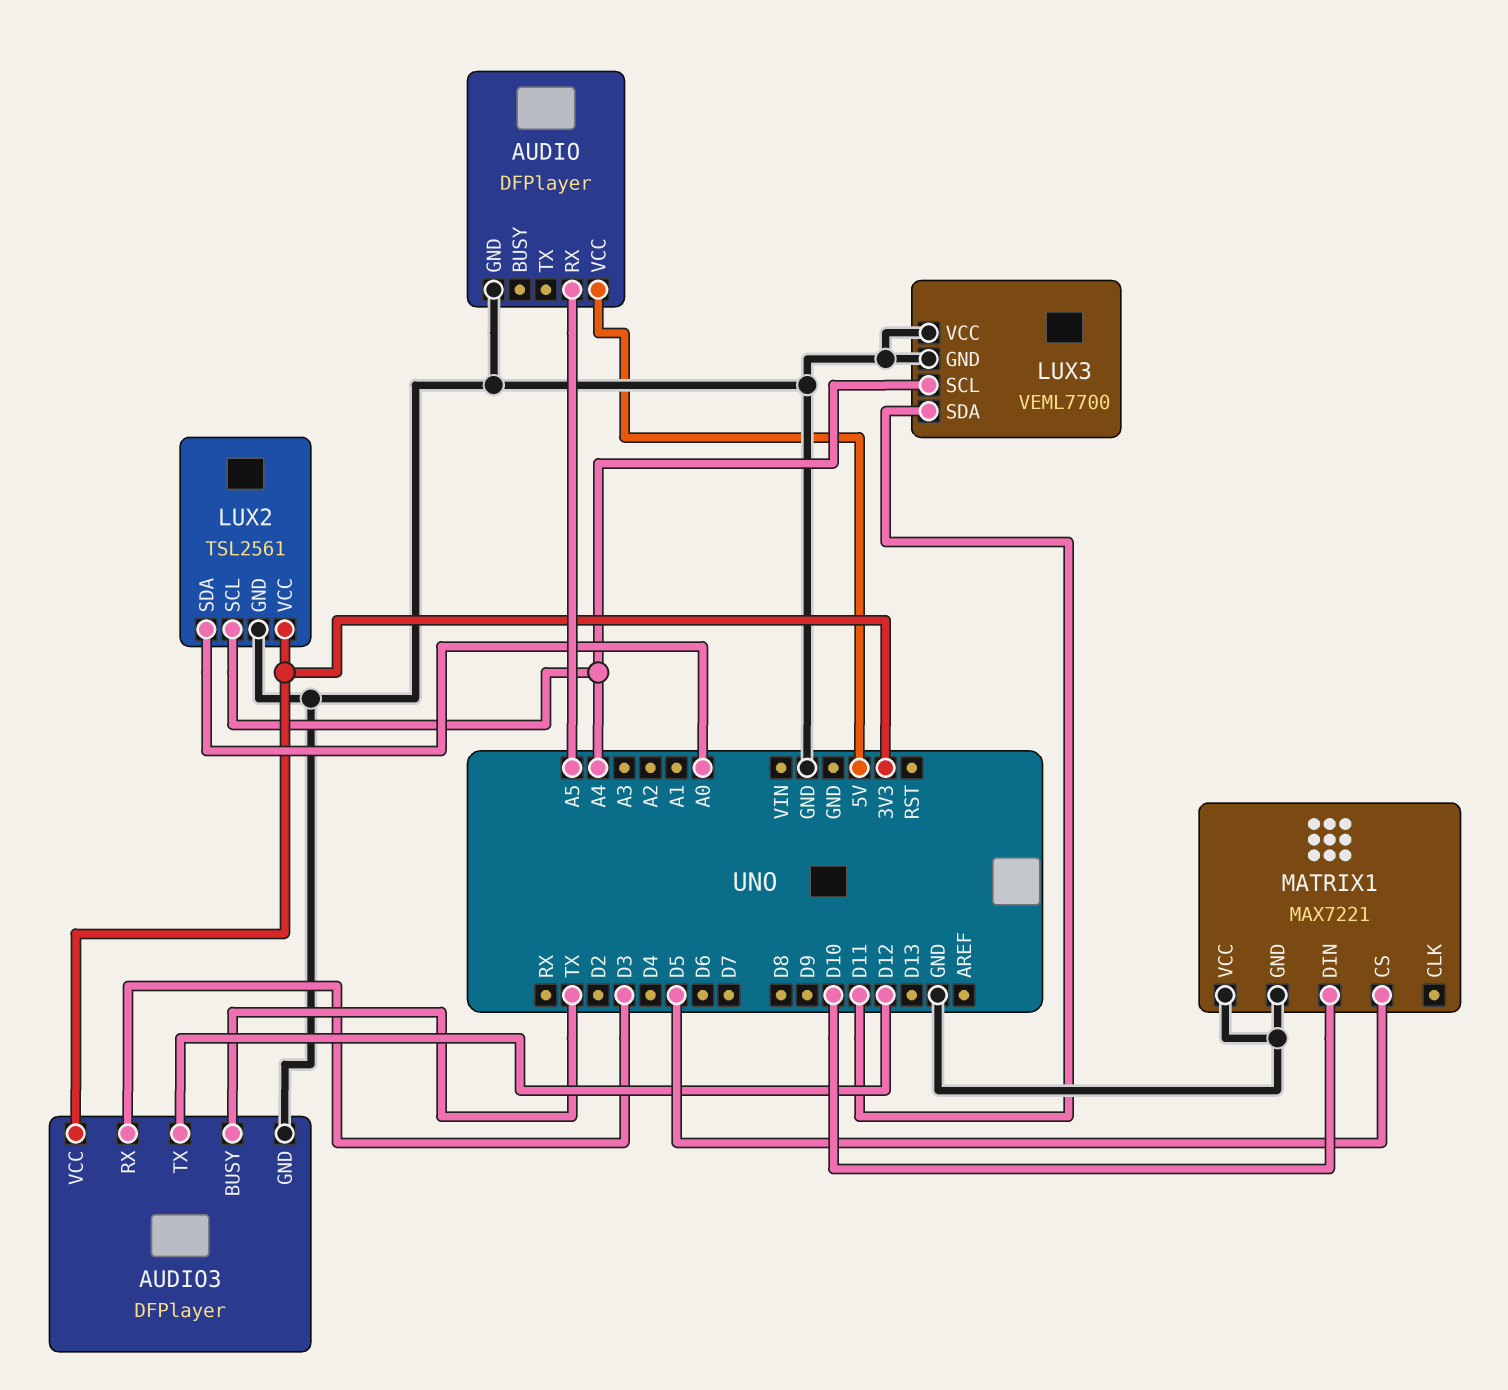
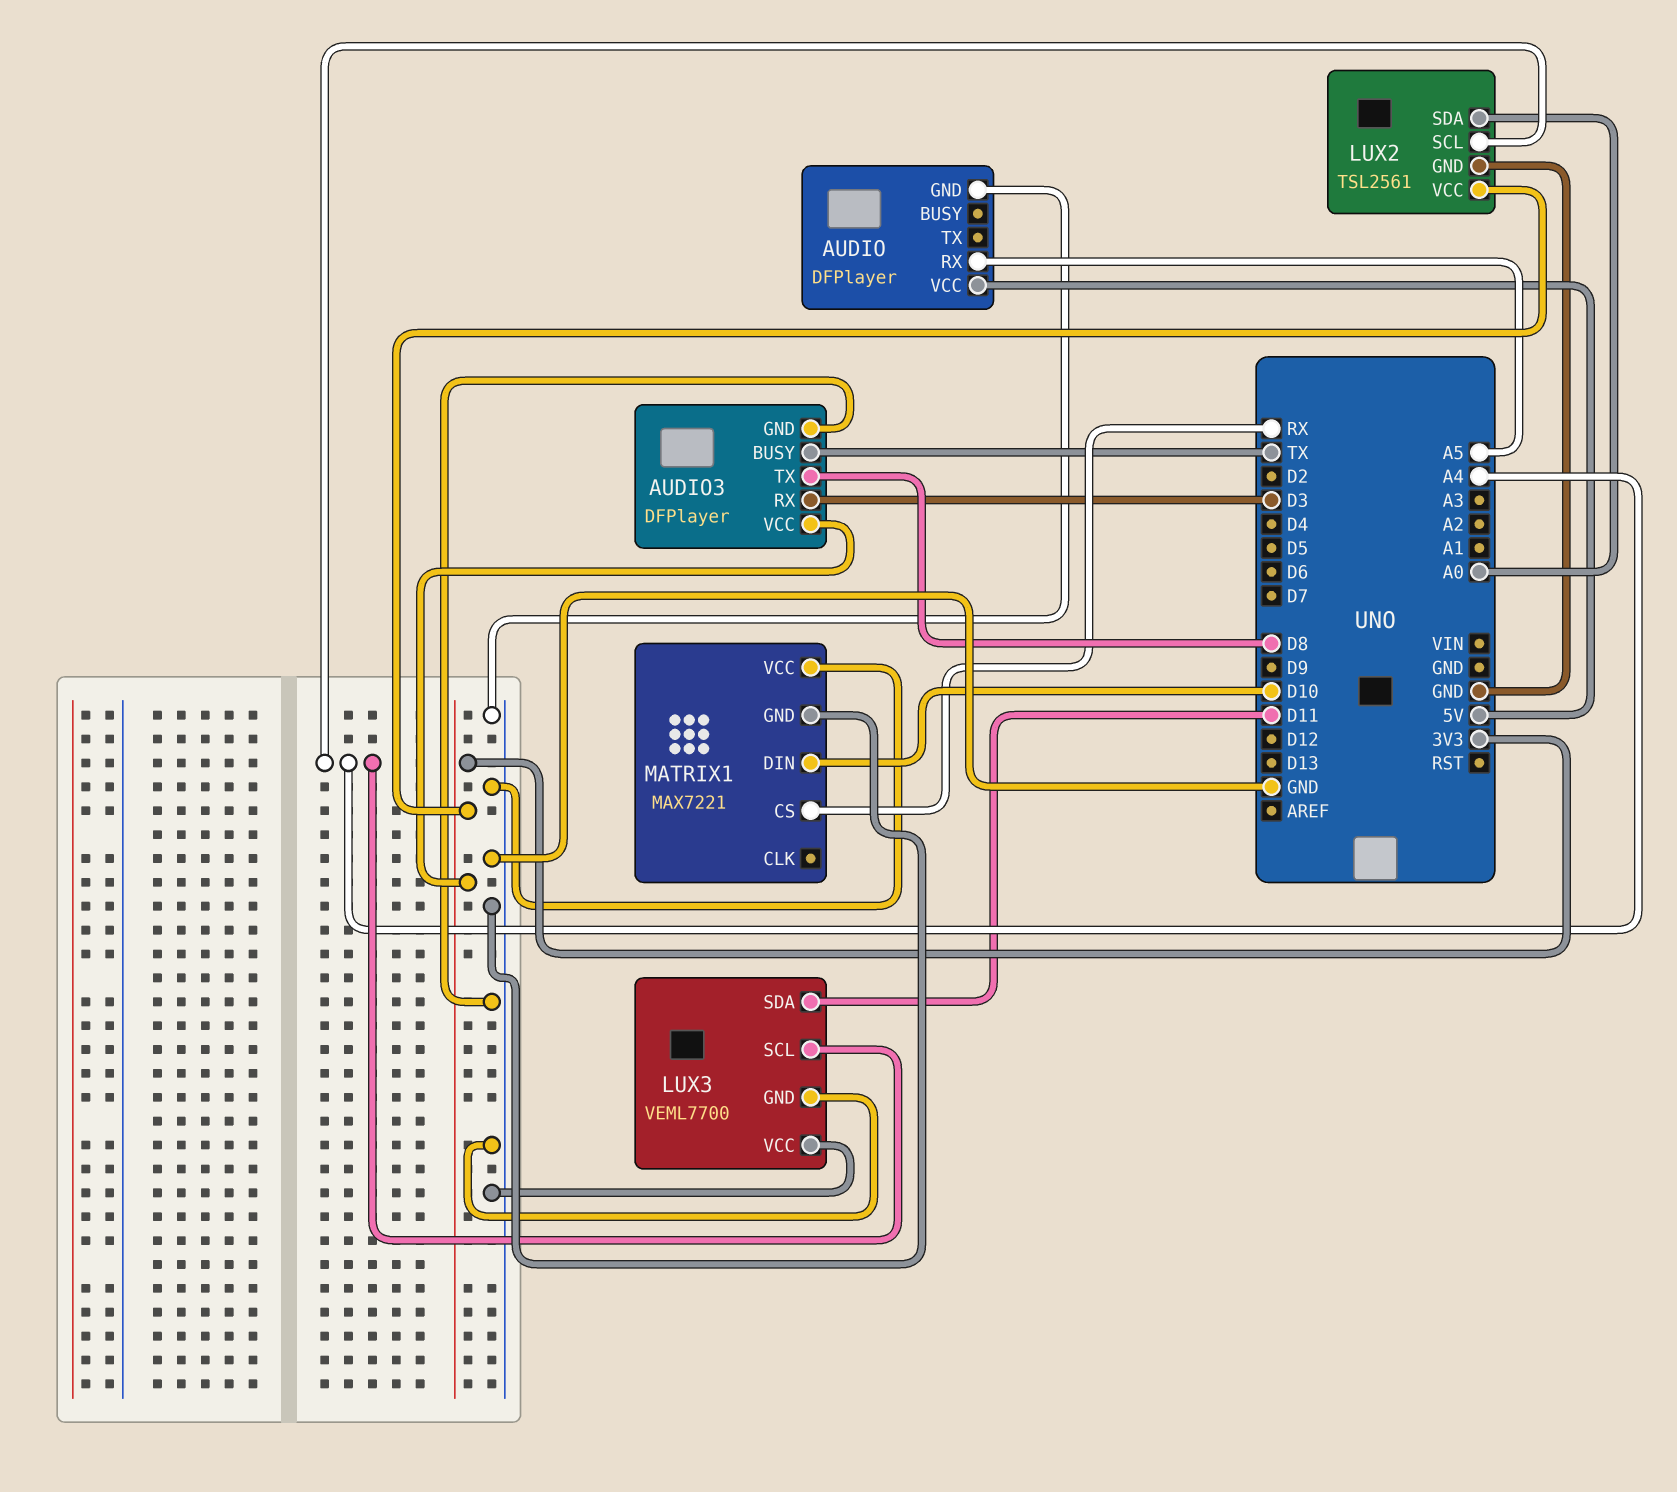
AUDIO3 pin TX: D12 -> D8
MATRIX1 pin CS: D5 -> RX

